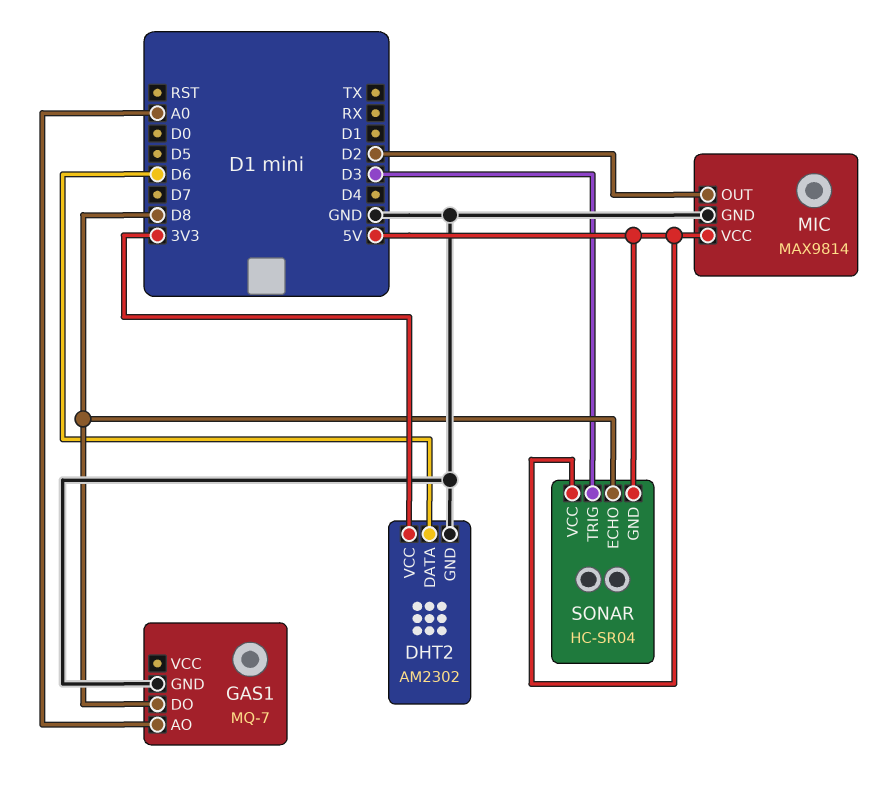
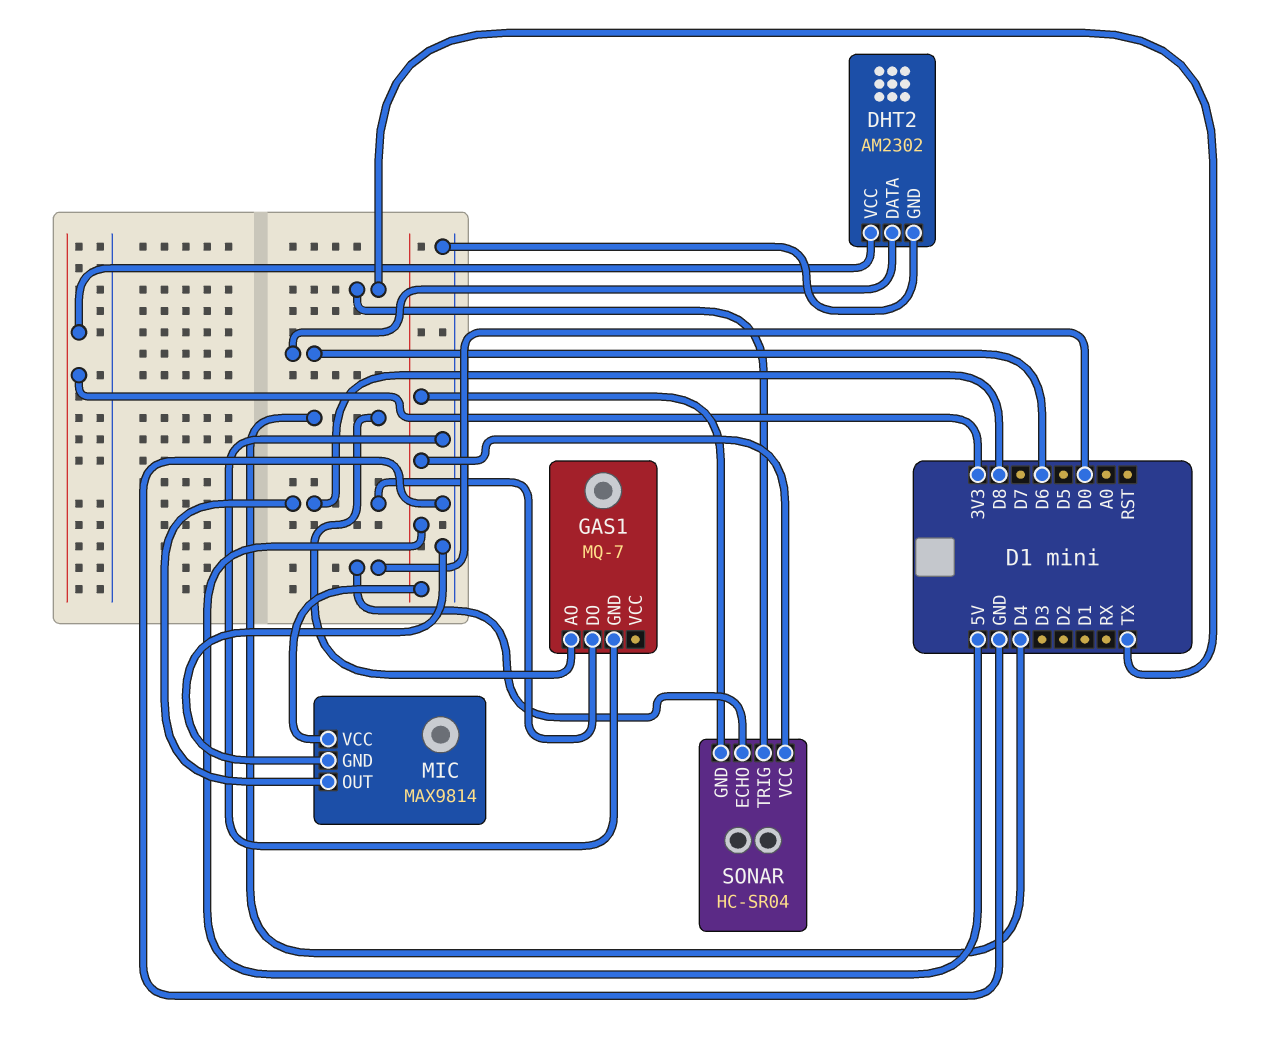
GAS1 pin AO: A0 -> D4
MIC pin OUT: D2 -> D8
SONAR pin ECHO: D8 -> D0
SONAR pin TRIG: D3 -> TX

